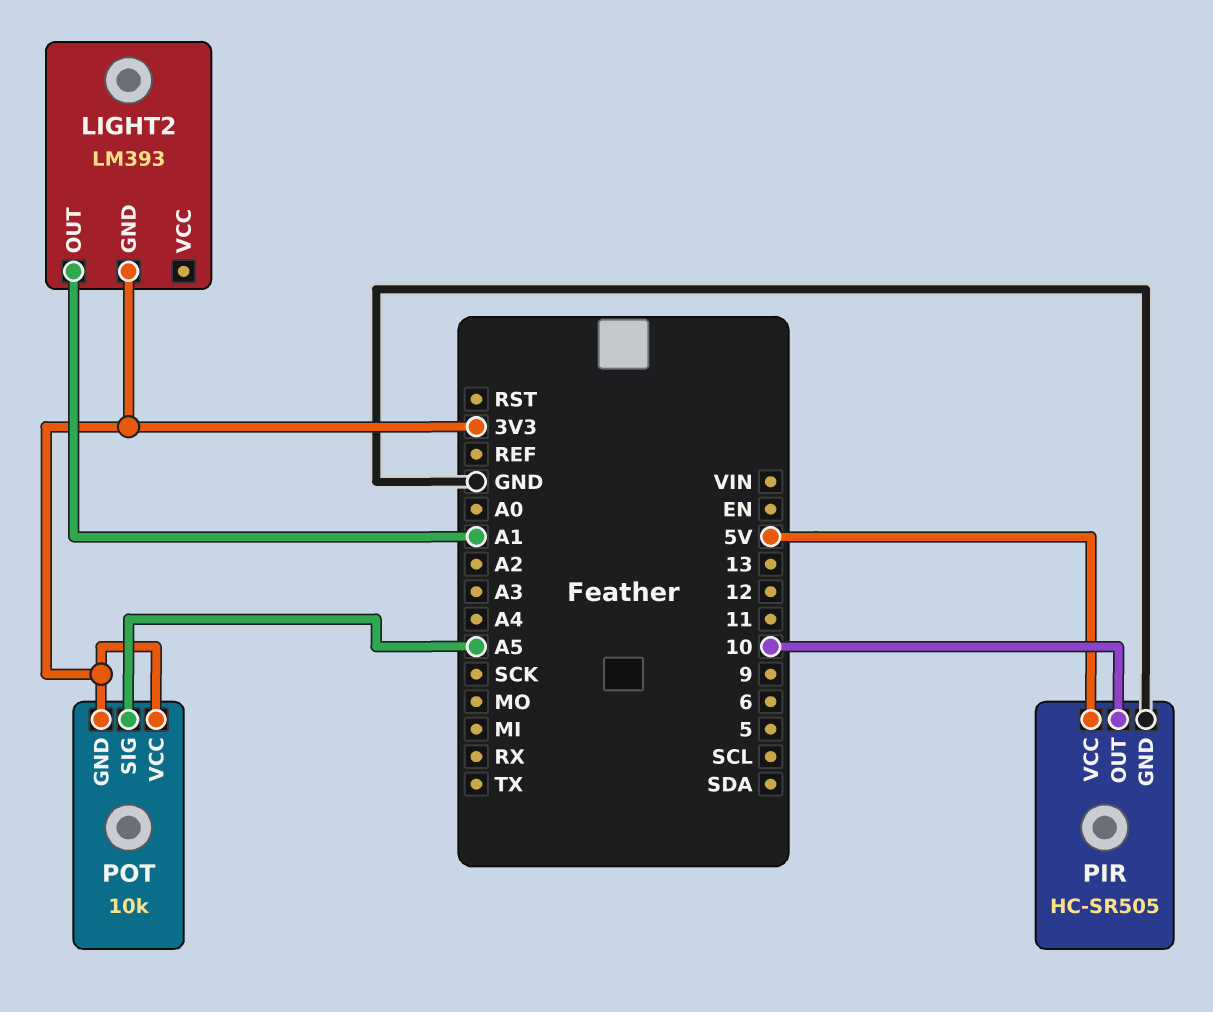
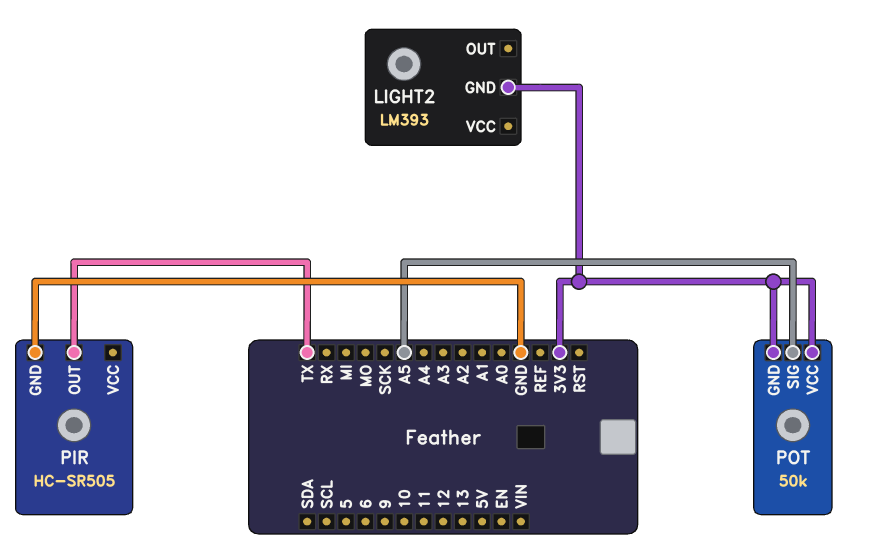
LIGHT2 pin OUT: A1 -> none
PIR pin OUT: 10 -> TX
PIR pin VCC: 5V -> none
POT: 10k -> 50k

